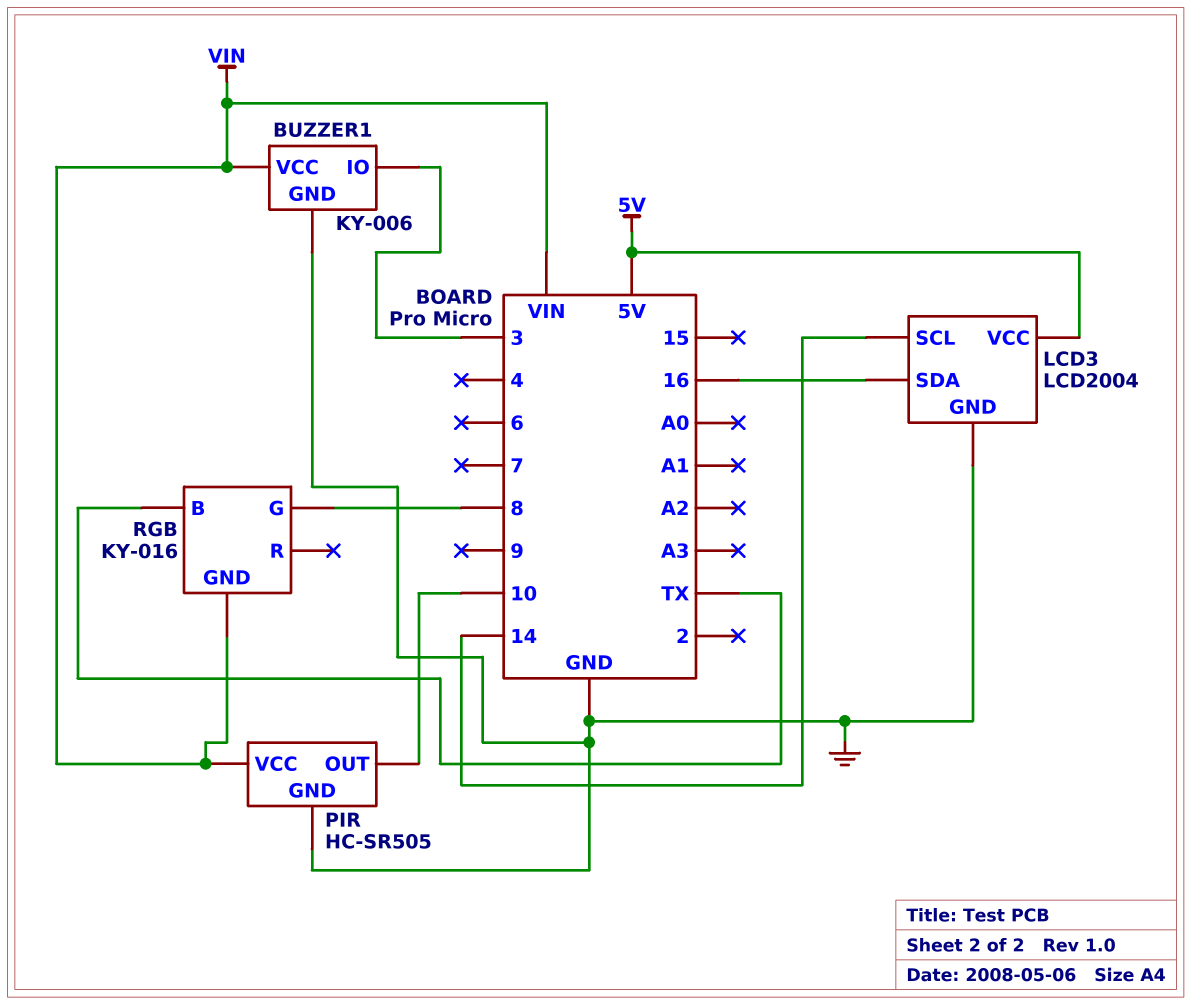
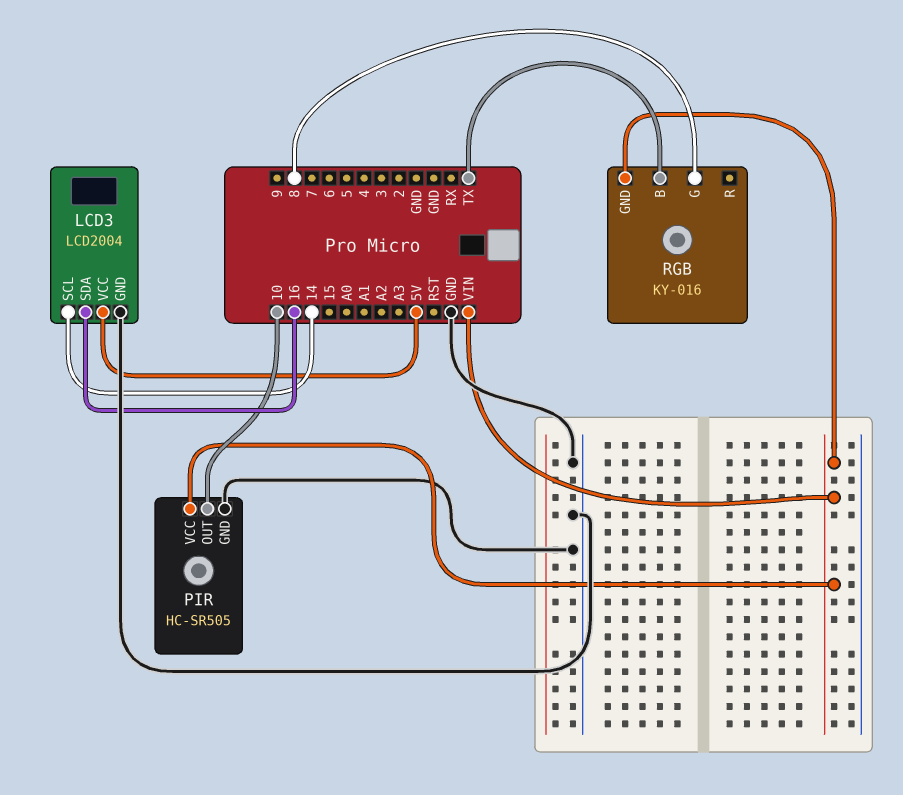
BUZZER1: KY-006 -> none
BUZZER1 pin GND: GND -> none
BUZZER1 pin IO: 3 -> none
BUZZER1 pin VCC: VIN -> none

